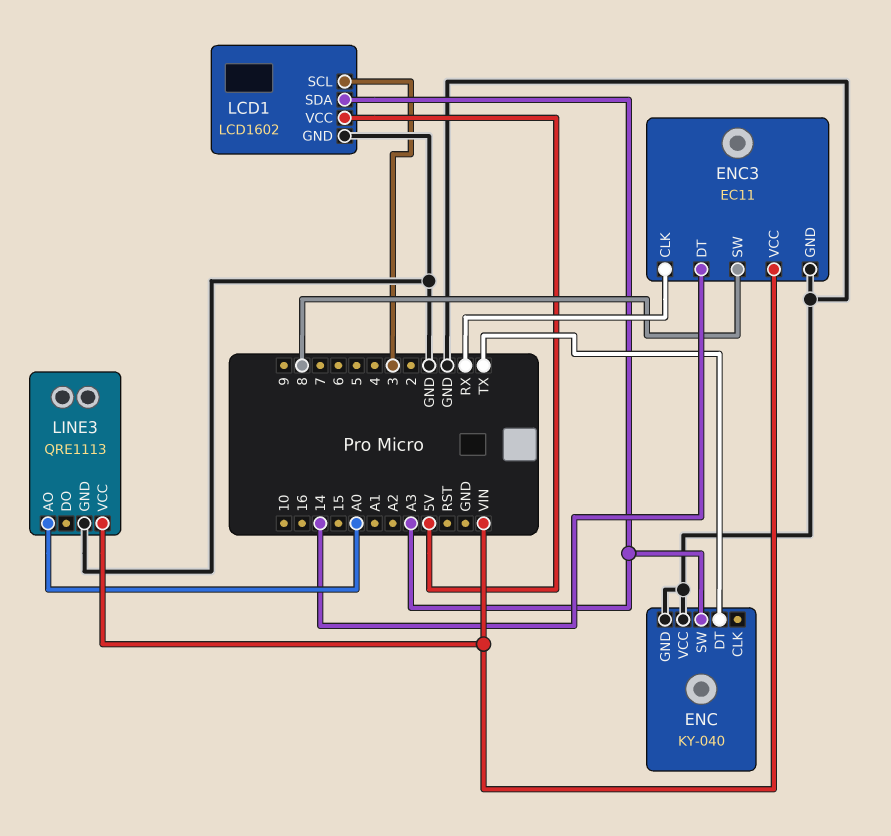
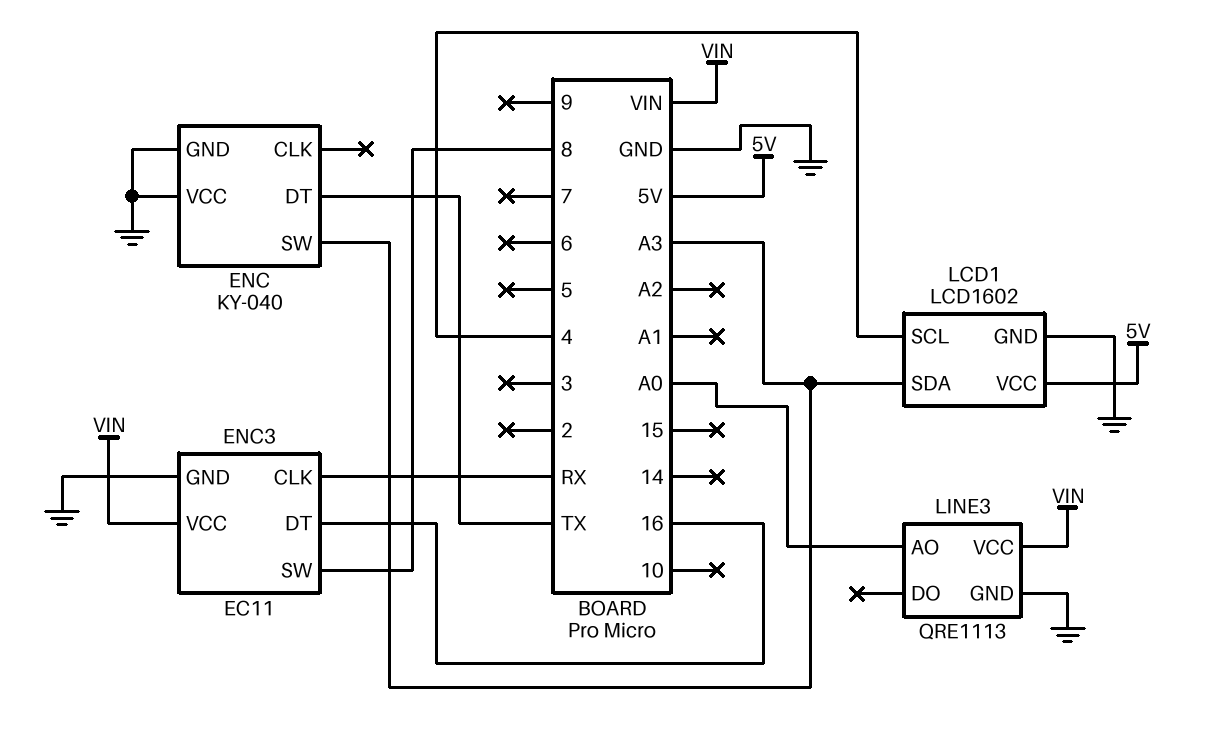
ENC3 pin DT: 14 -> 16
LCD1 pin SCL: 3 -> 4

